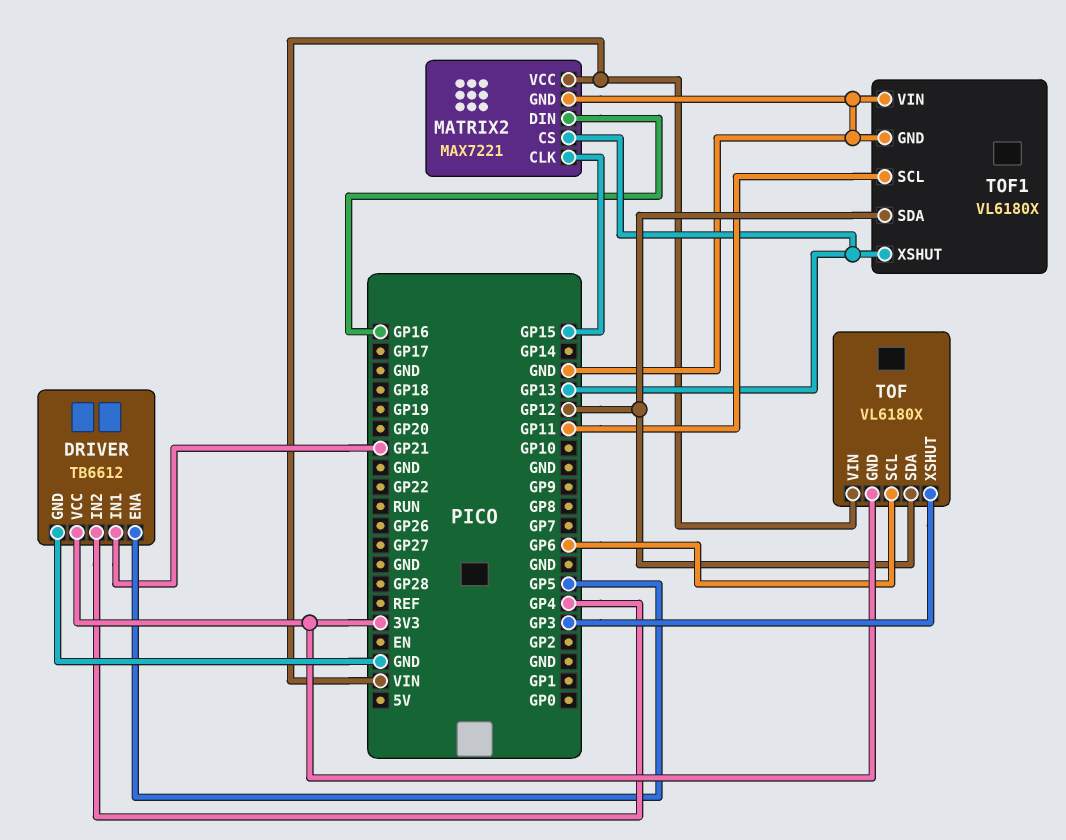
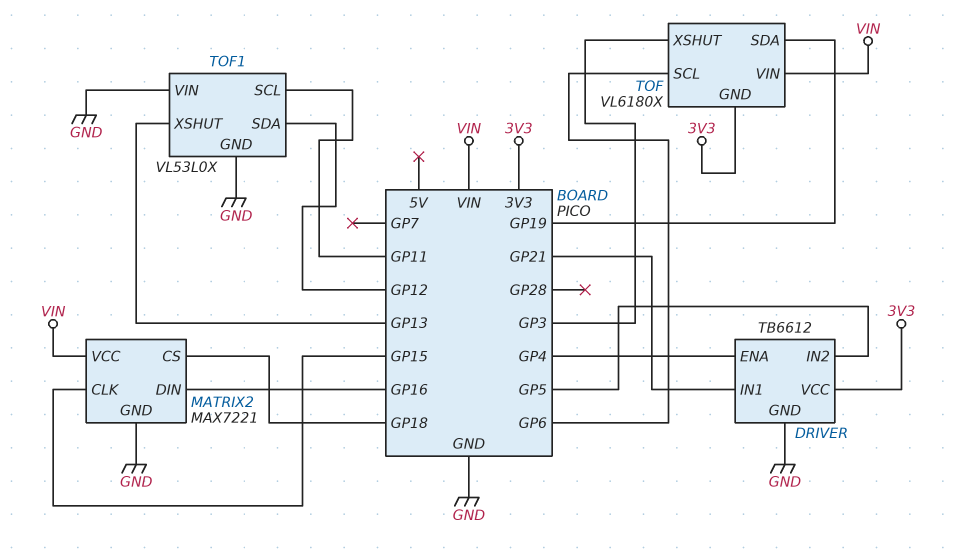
DRIVER pin ENA: GP5 -> GP4
DRIVER pin IN2: GP4 -> GP5
MATRIX2 pin CS: GP13 -> GP18
TOF pin SDA: GP12 -> GP19
TOF1: VL6180X -> VL53L0X

